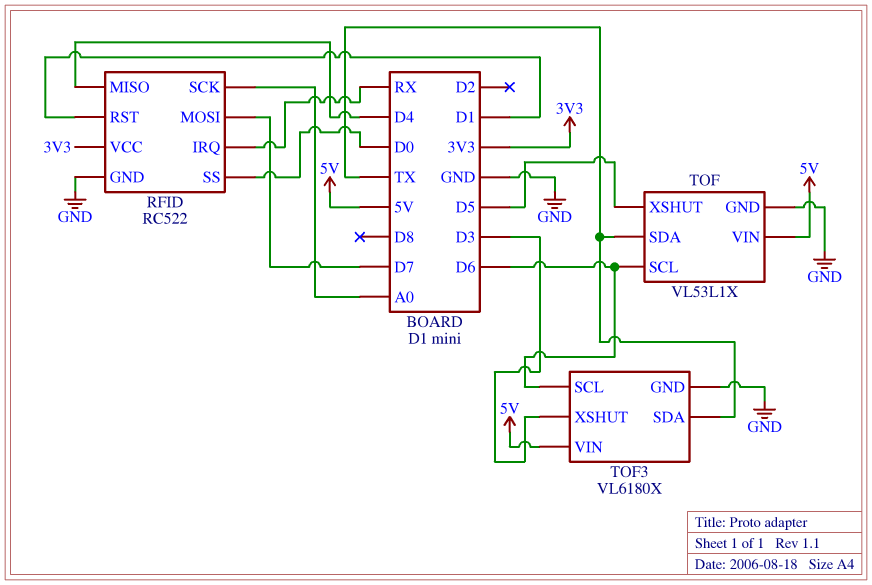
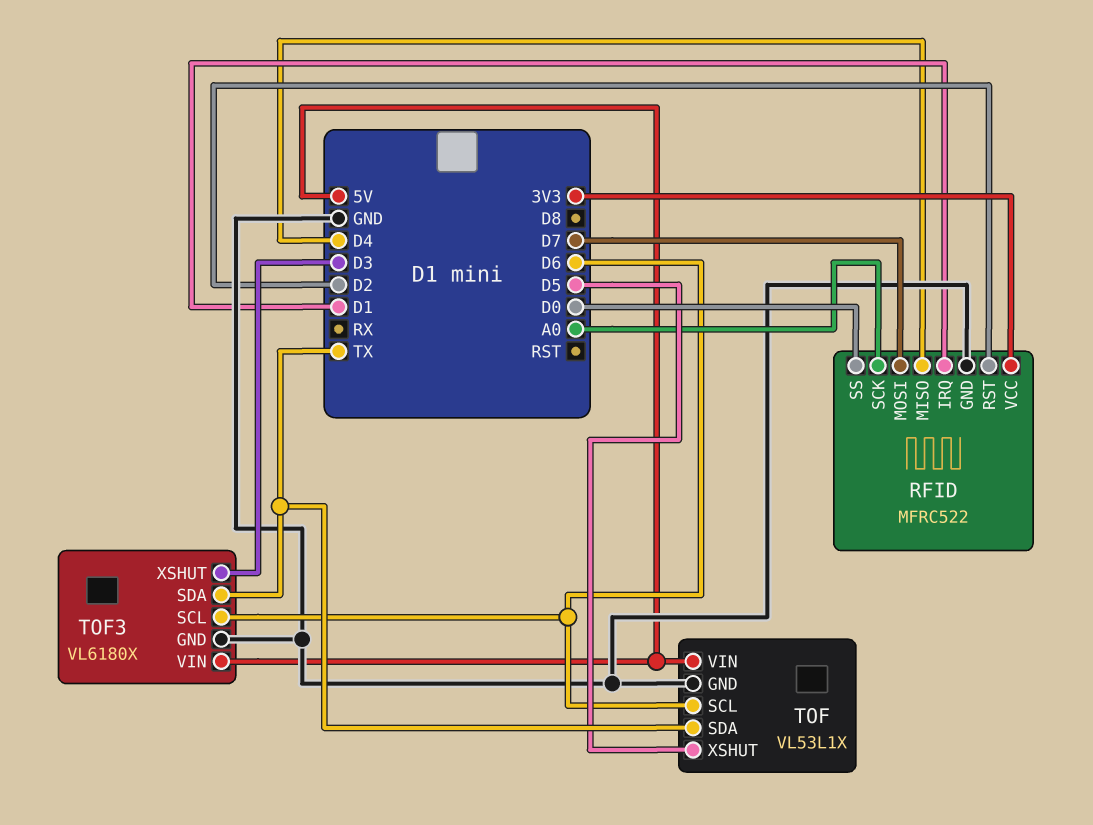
RFID: RC522 -> MFRC522
RFID pin IRQ: RX -> D1
RFID pin RST: D1 -> D2

